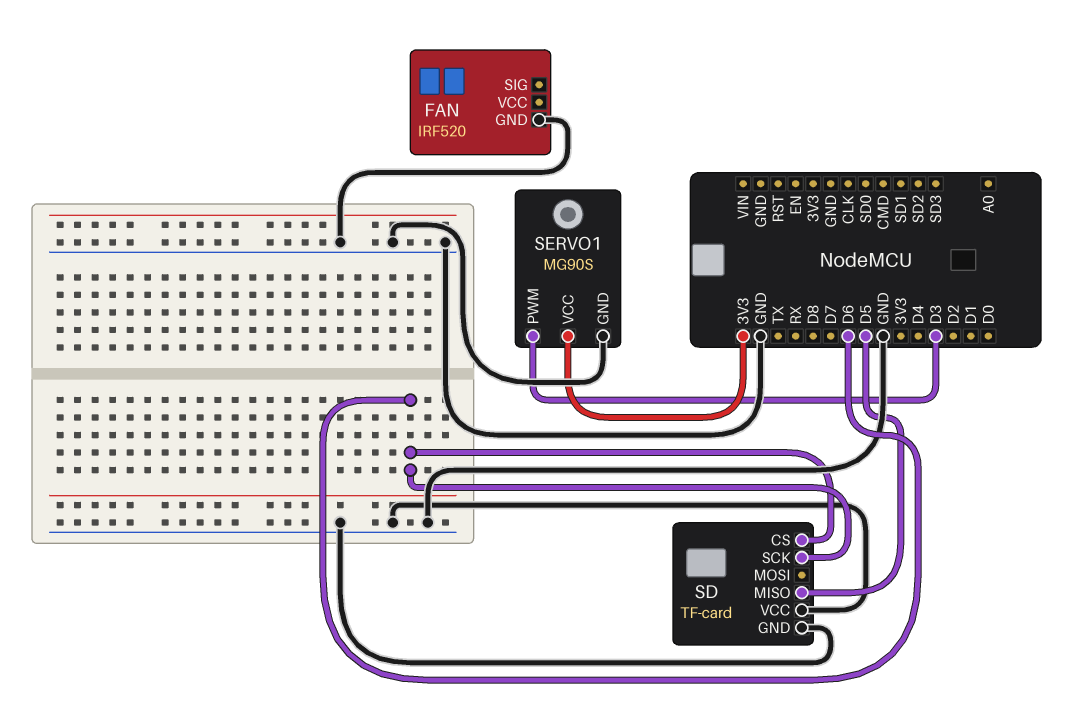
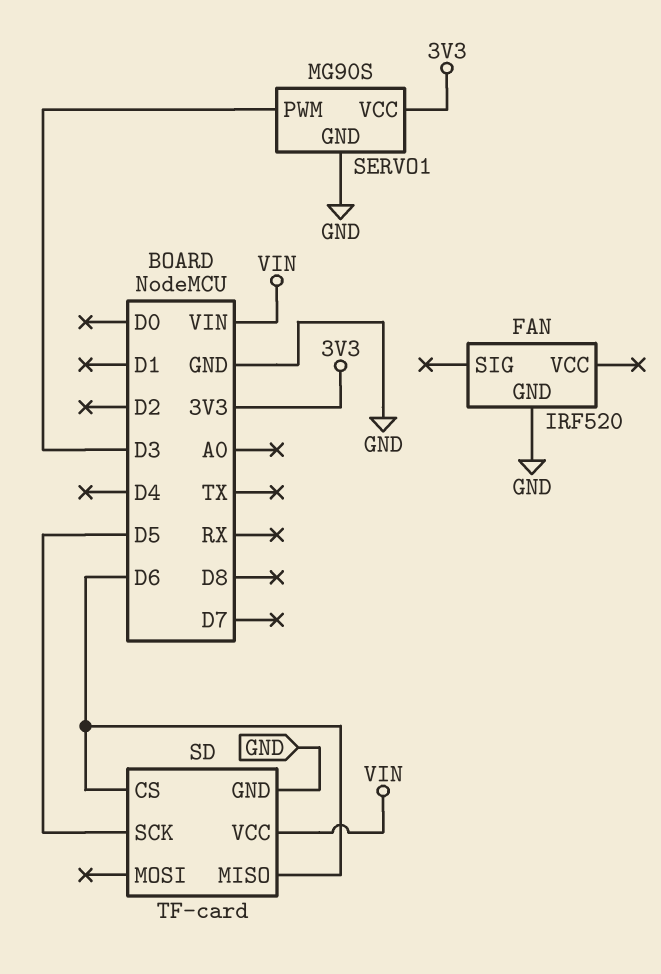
SD pin MISO: D5 -> D6
SD pin SCK: D6 -> D5
SD pin VCC: GND -> VIN

